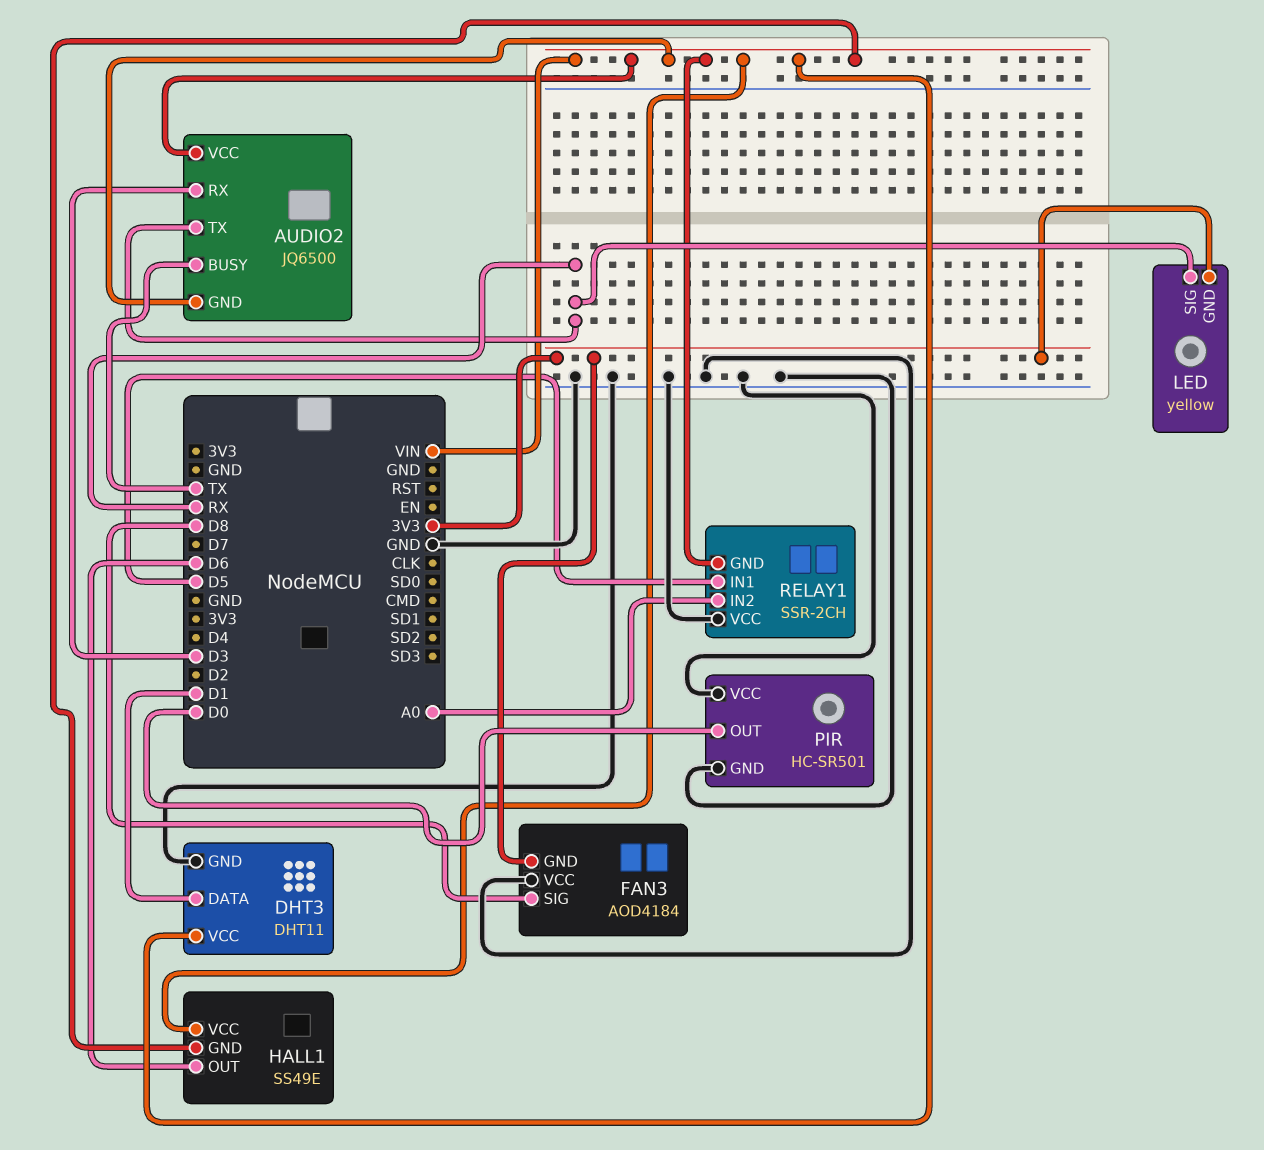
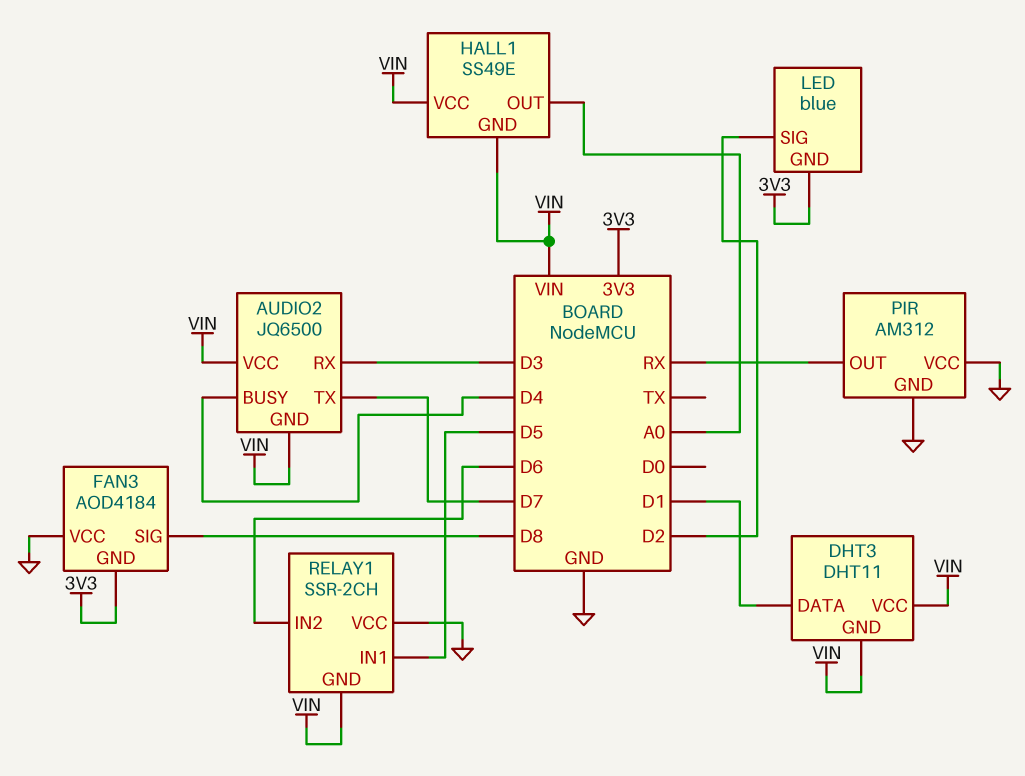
AUDIO2 pin BUSY: TX -> D4
AUDIO2 pin TX: RX -> D7
DHT3 pin GND: GND -> VIN
HALL1 pin OUT: D6 -> A0
LED: yellow -> blue
LED pin SIG: RX -> D2
PIR: HC-SR501 -> AM312
PIR pin OUT: D0 -> RX
RELAY1 pin IN2: A0 -> D6

